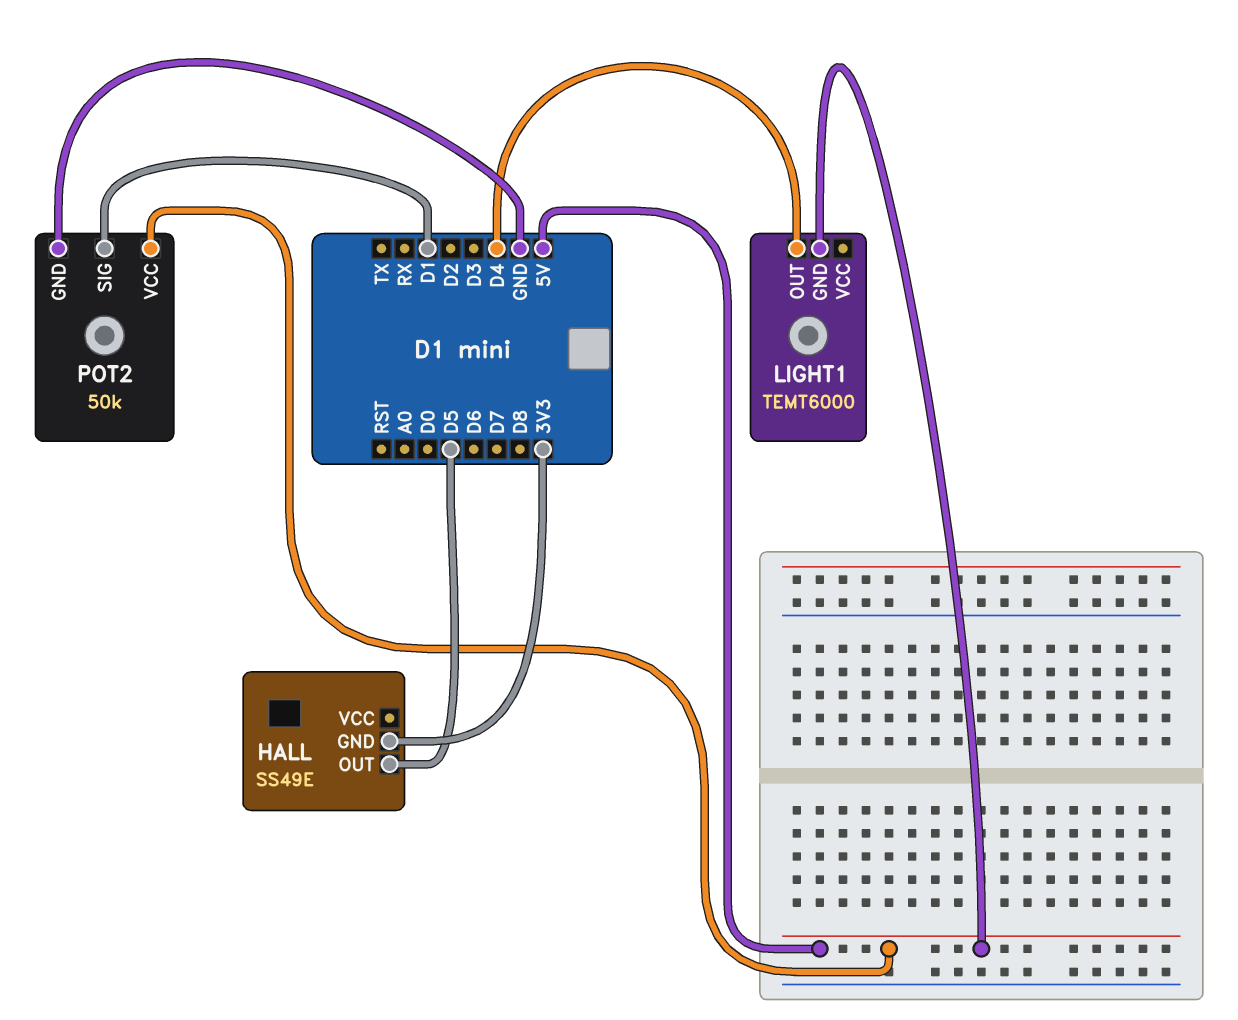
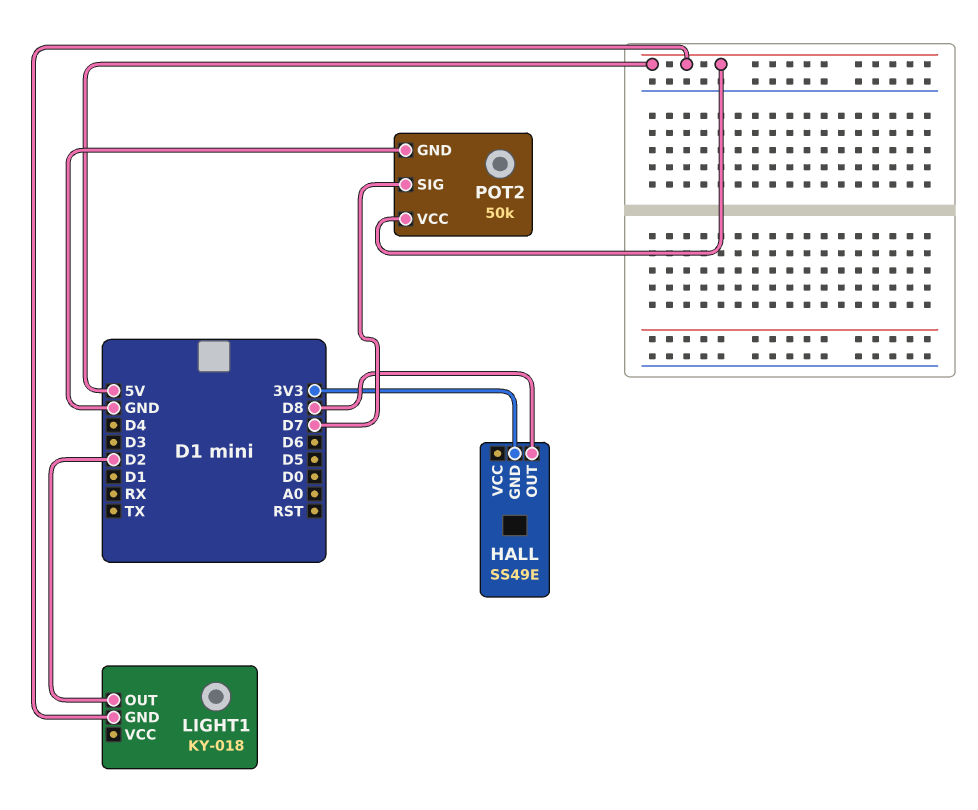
HALL pin OUT: D5 -> D8
LIGHT1: TEMT6000 -> KY-018
LIGHT1 pin OUT: D4 -> D2
POT2 pin SIG: D1 -> D7

